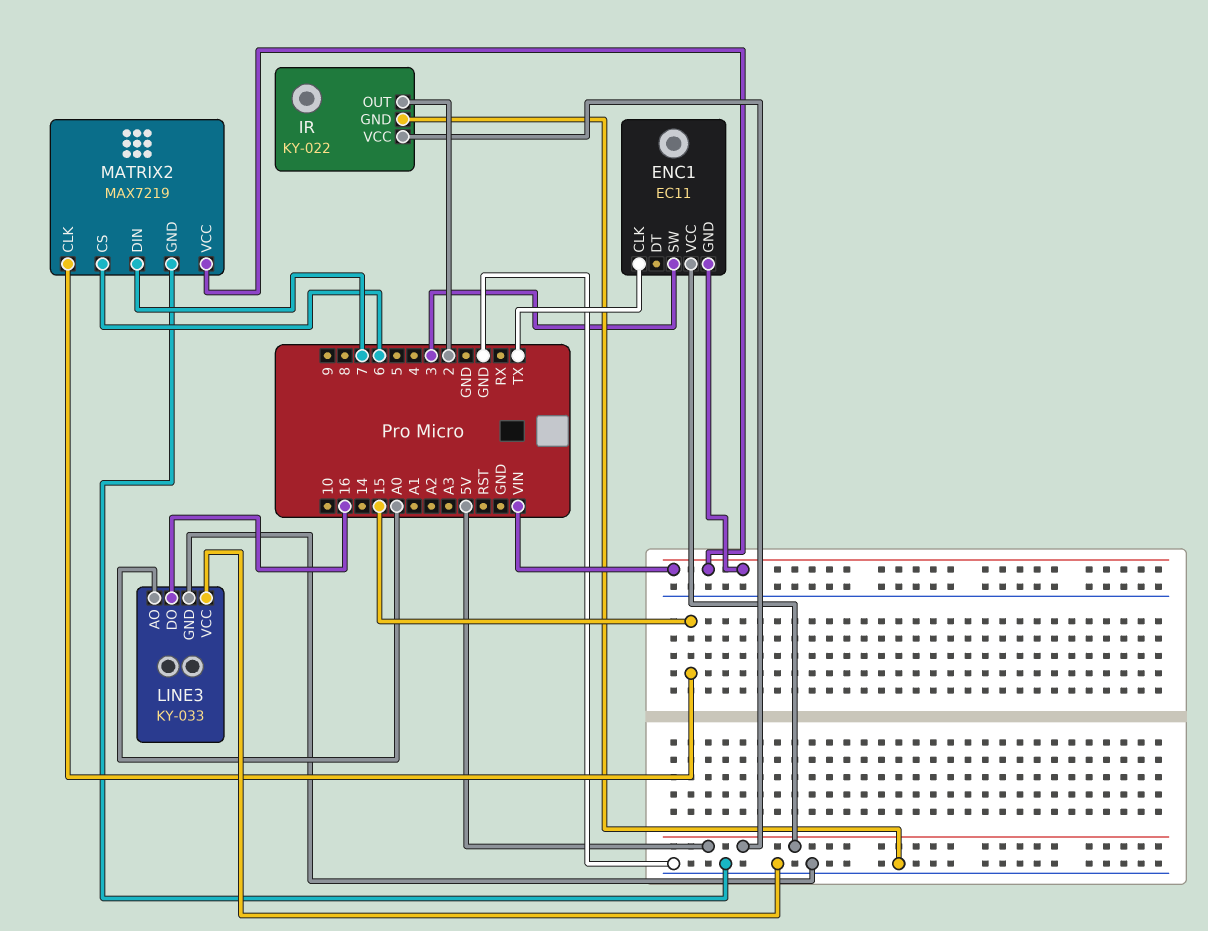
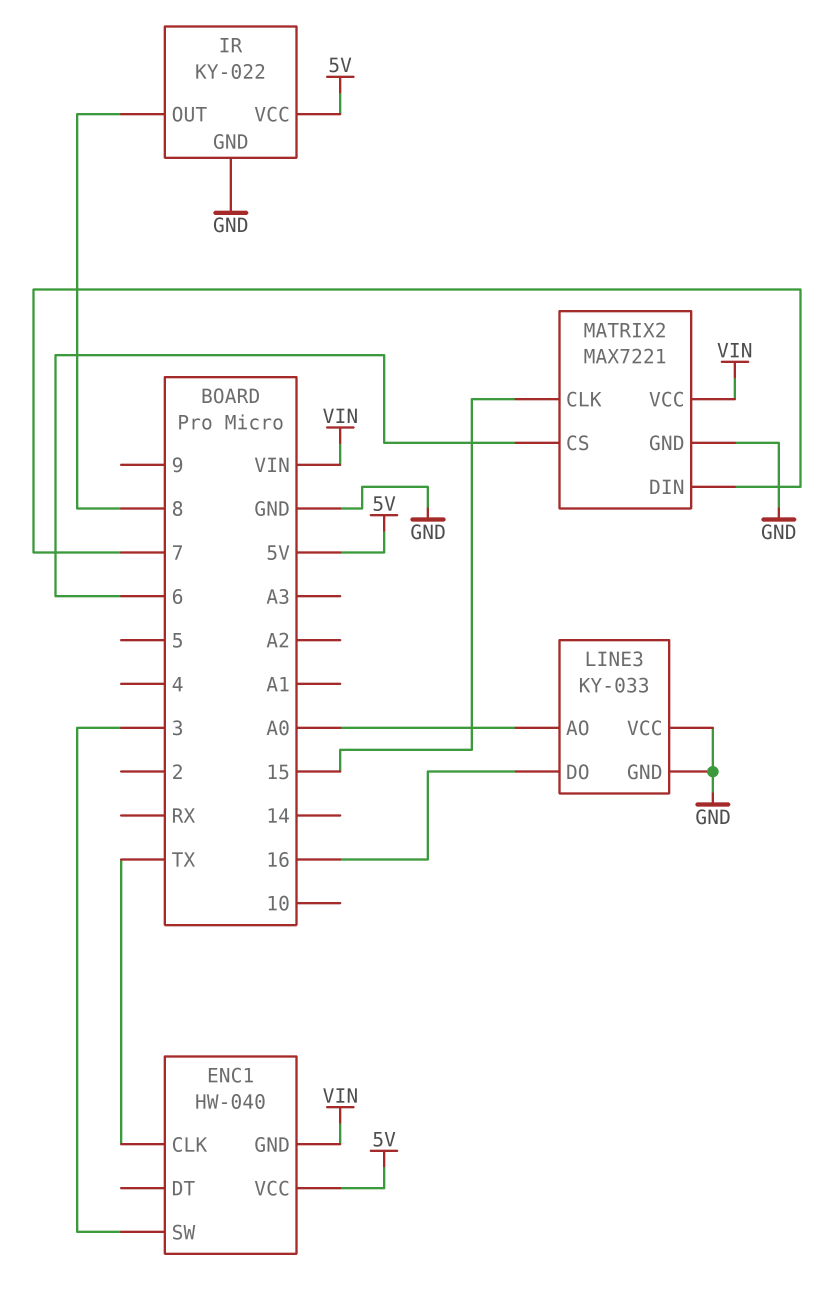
ENC1: EC11 -> HW-040
IR pin OUT: 2 -> 8
MATRIX2: MAX7219 -> MAX7221

